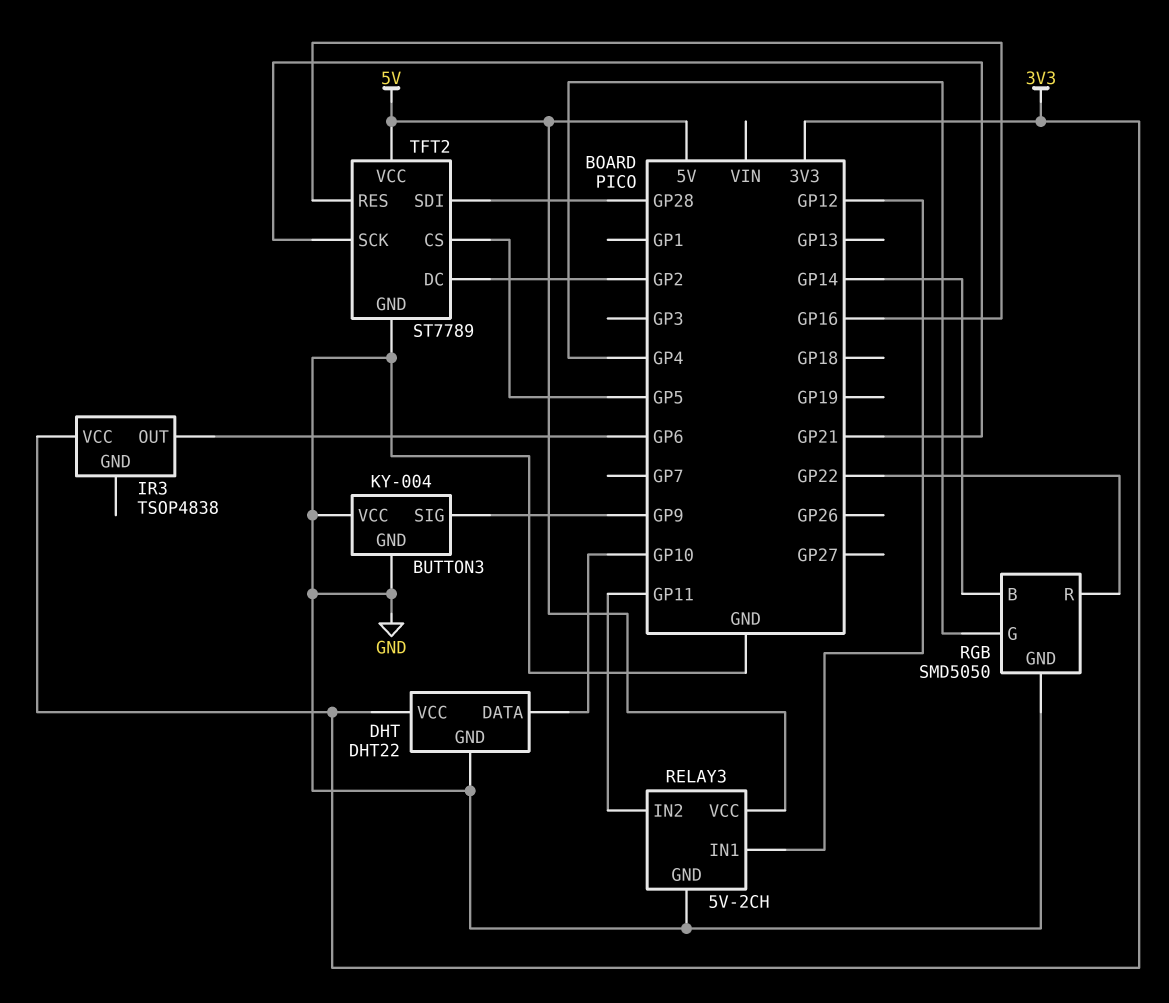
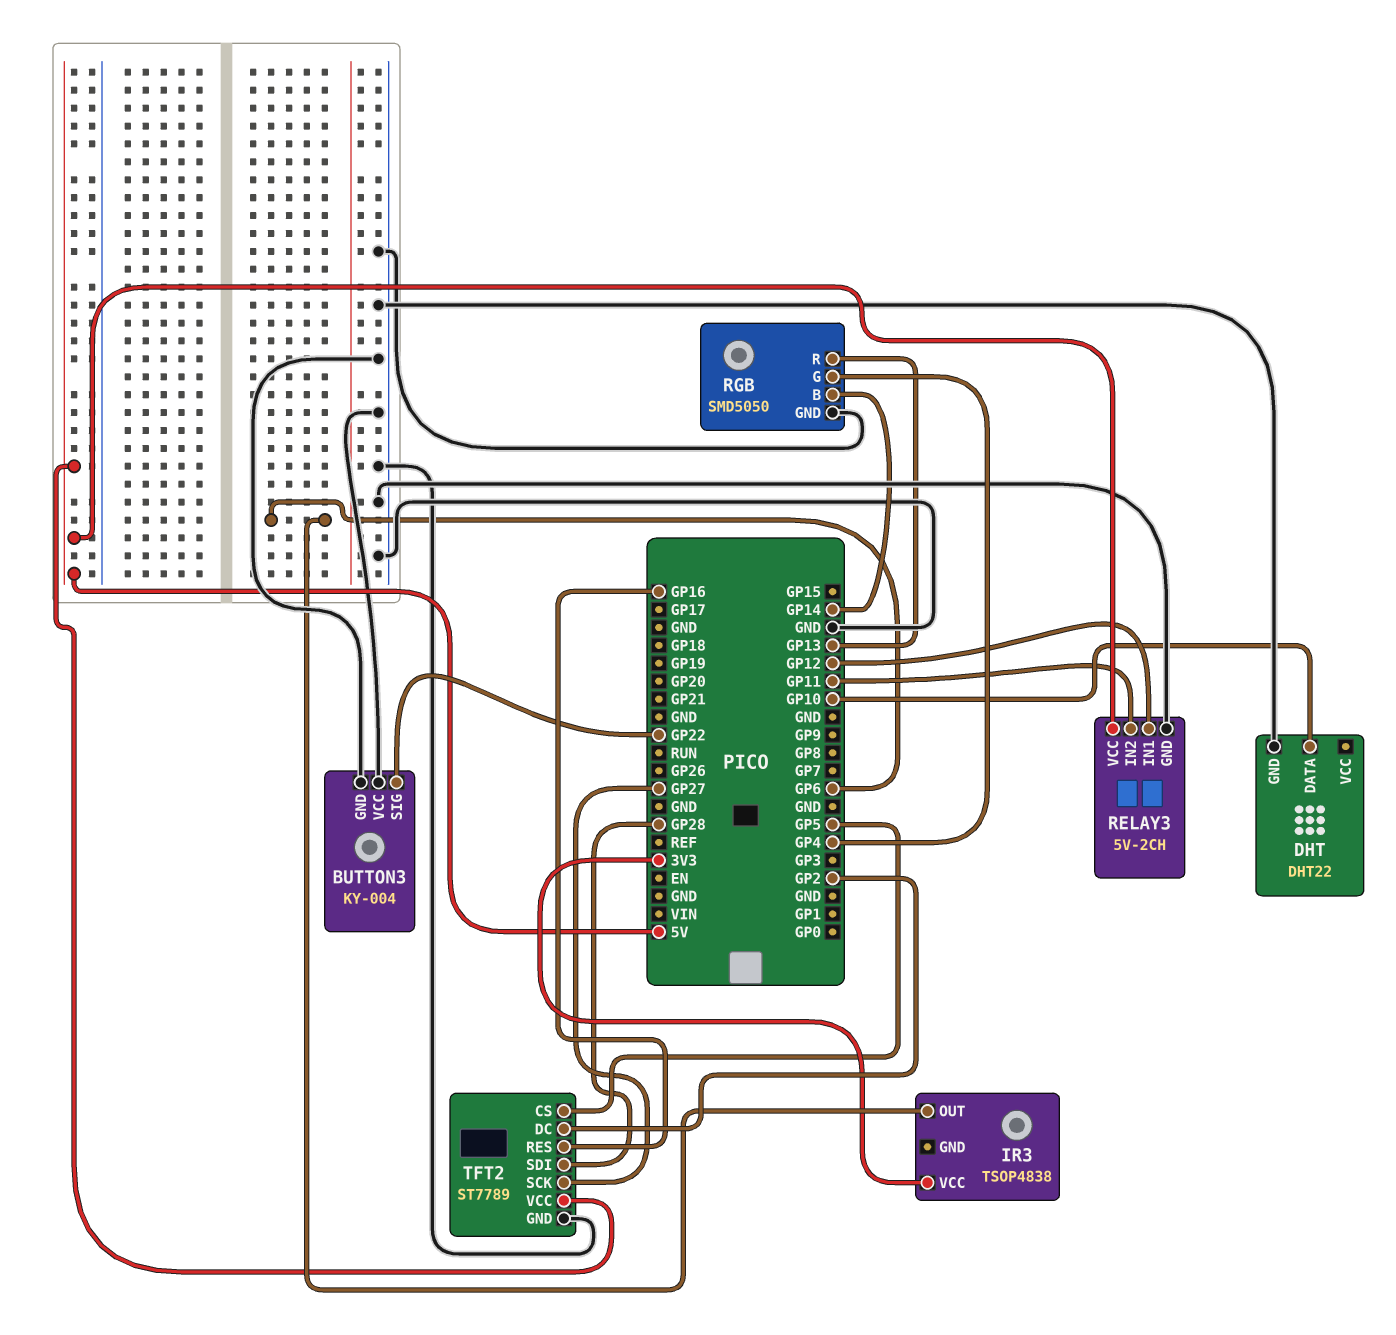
BUTTON3 pin SIG: GP9 -> GP22
DHT pin VCC: 3V3 -> none
RGB pin R: GP22 -> GP13
TFT2 pin SCK: GP21 -> GP27

